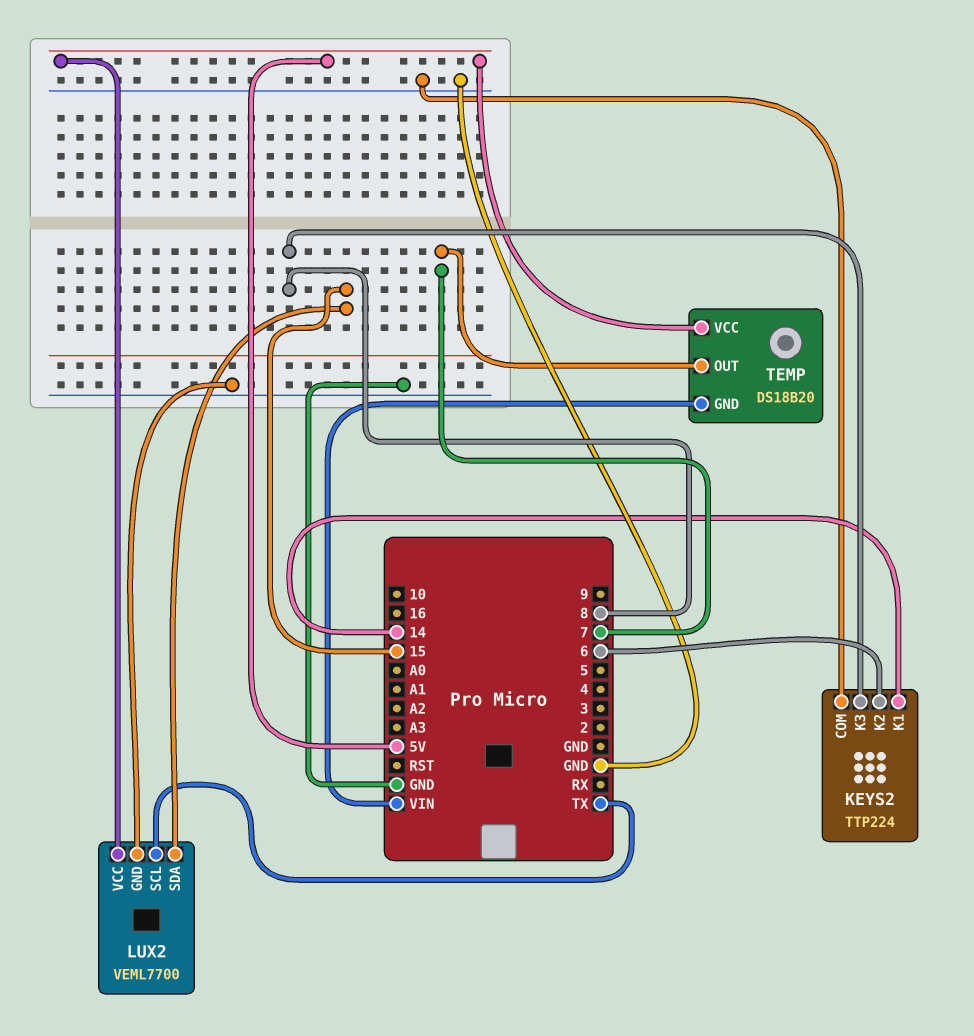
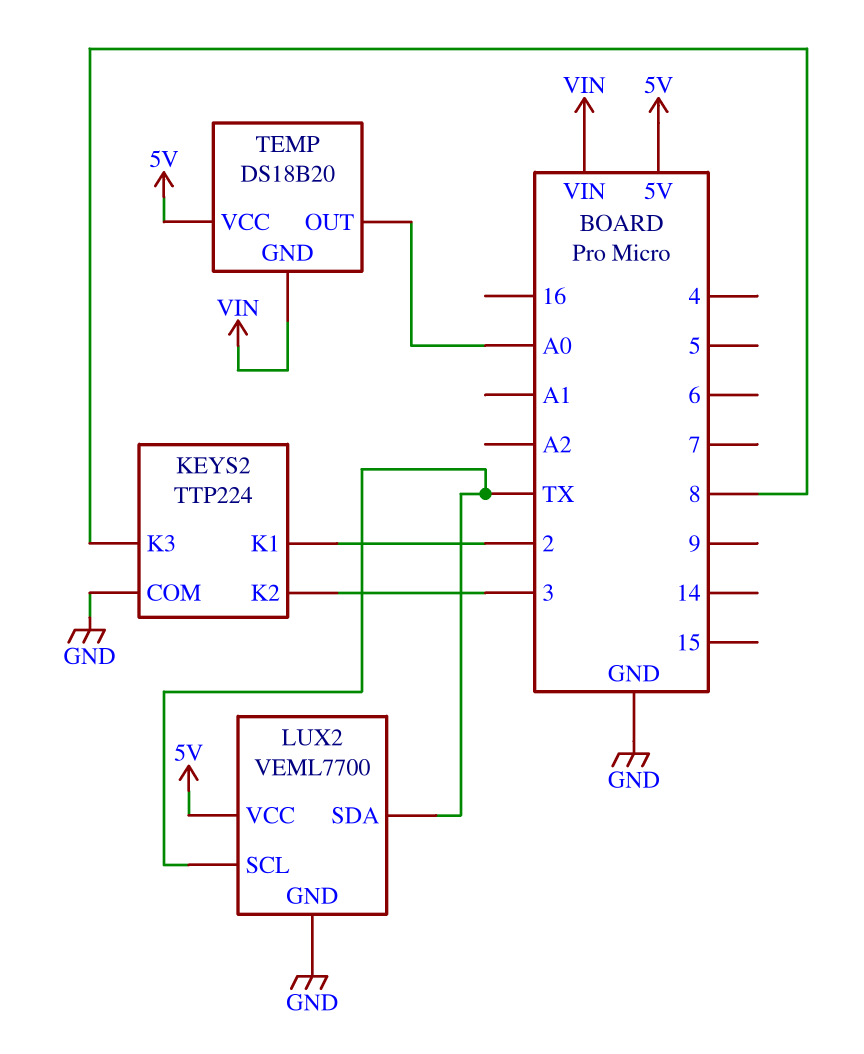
KEYS2 pin K1: 14 -> 2
KEYS2 pin K2: 6 -> 3
LUX2 pin SDA: 15 -> TX
TEMP pin OUT: 7 -> A0

